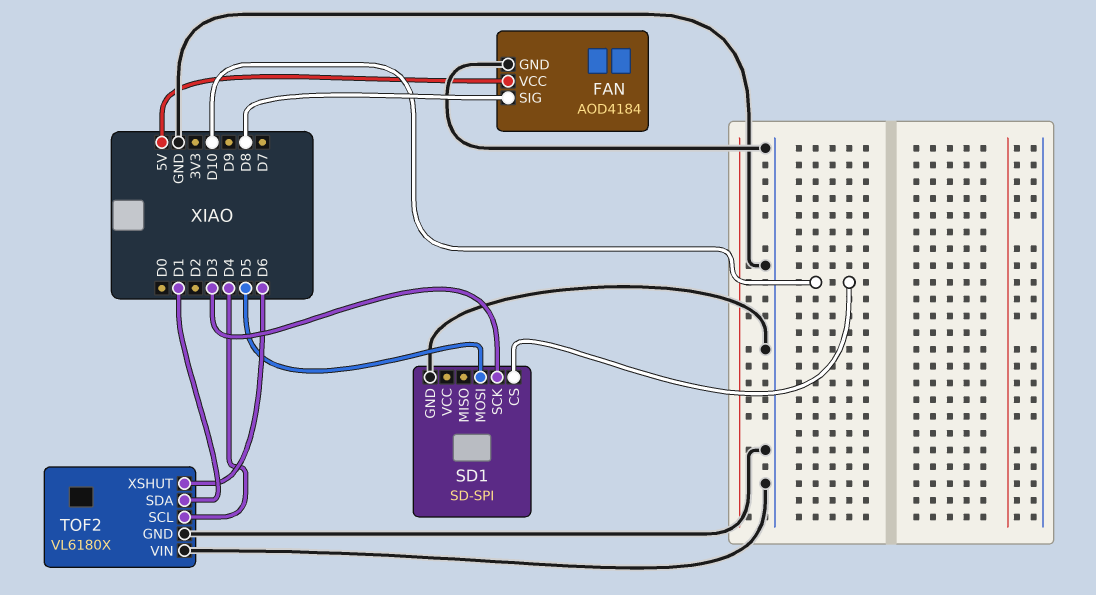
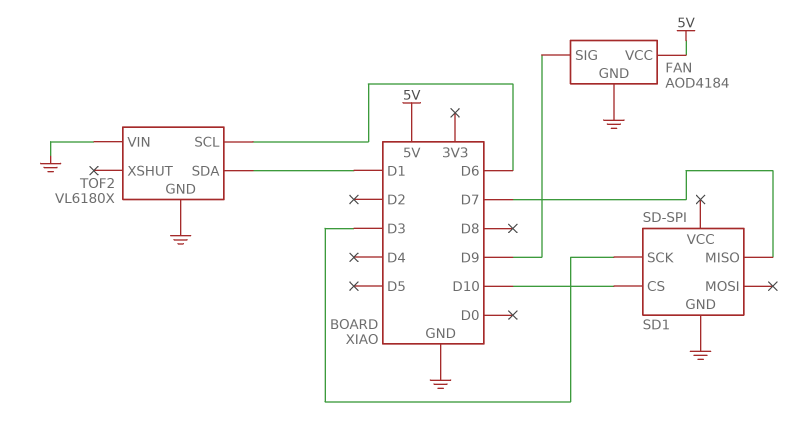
FAN pin SIG: D8 -> D9
SD1 pin MISO: none -> D7
SD1 pin MOSI: D5 -> none
TOF2 pin SCL: D4 -> D6
TOF2 pin XSHUT: D6 -> none

